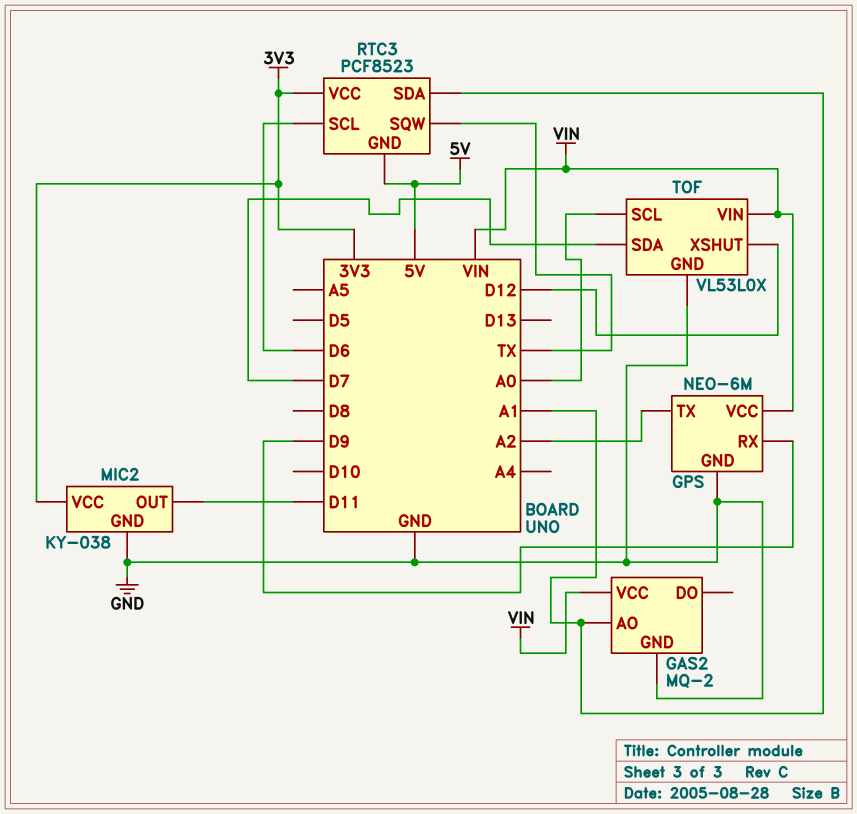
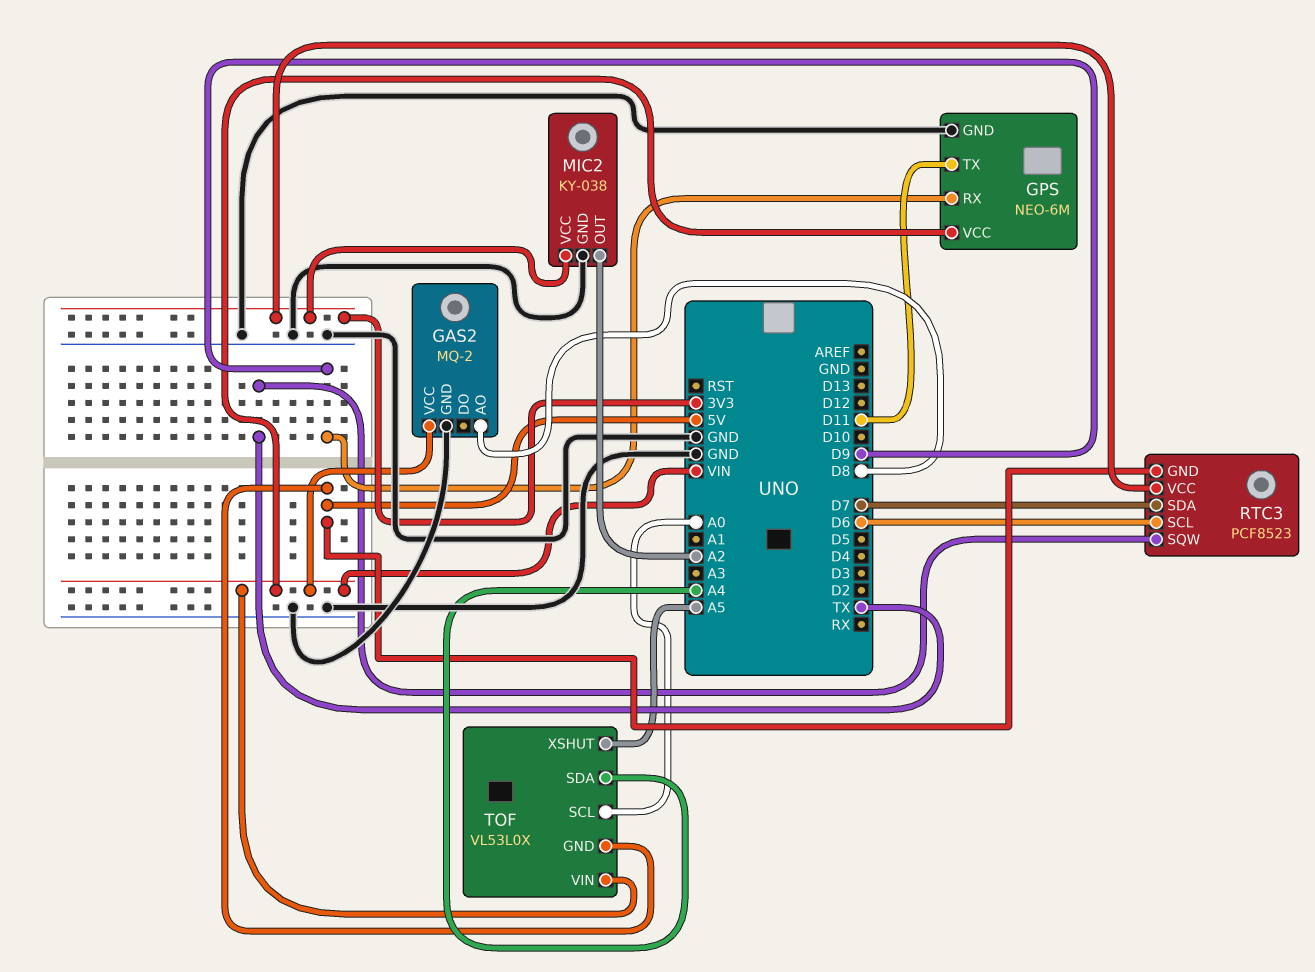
GAS2 pin AO: A1 -> D8
GPS pin TX: A2 -> D11
MIC2 pin OUT: D11 -> A2
RTC3 pin SDA: A1 -> D7
TOF pin GND: GND -> 5V
TOF pin SDA: D7 -> A4
TOF pin XSHUT: D12 -> A5

